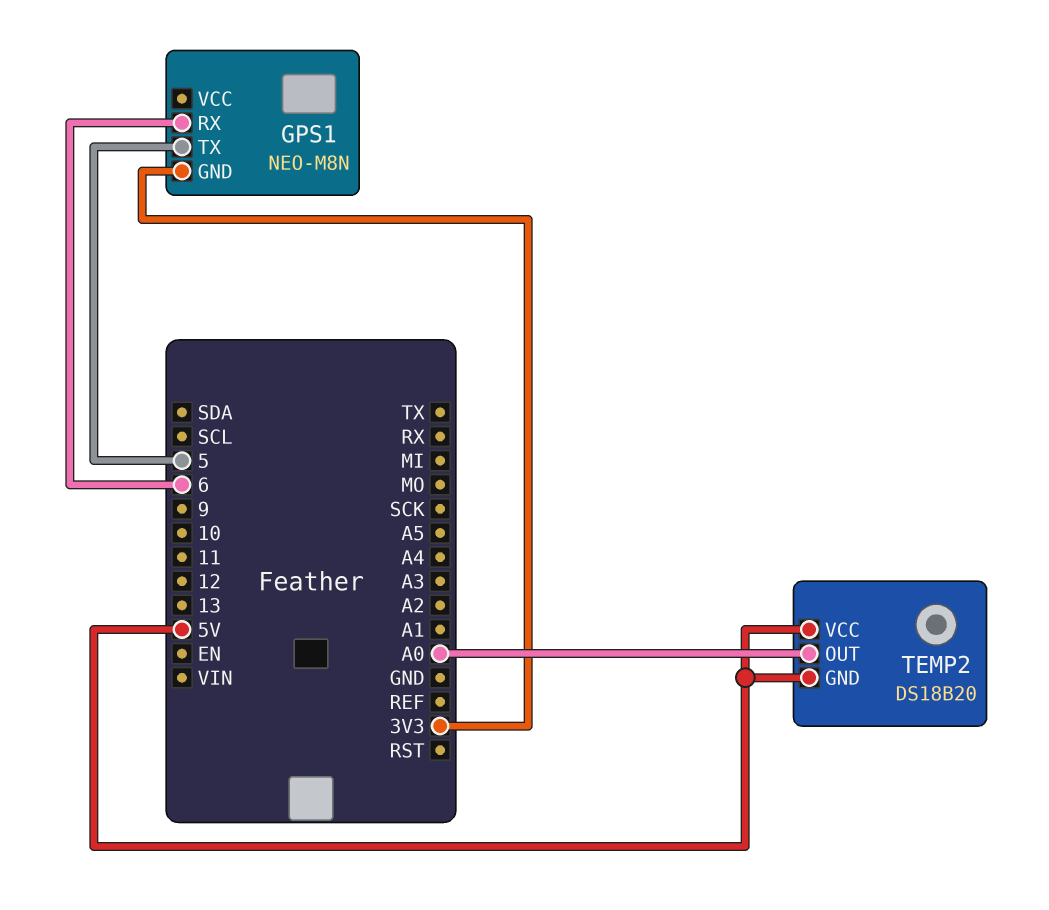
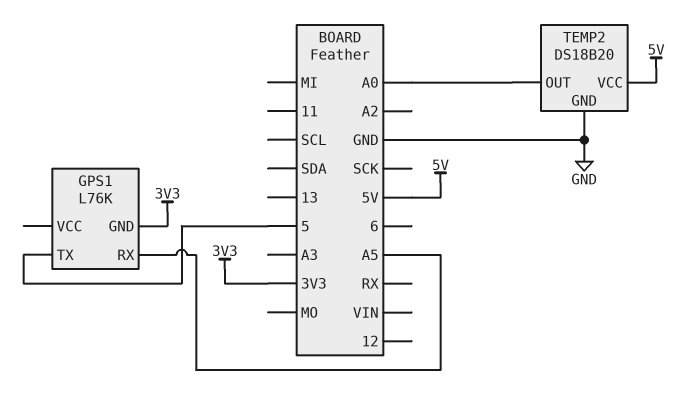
GPS1: NEO-M8N -> L76K
GPS1 pin RX: 6 -> A5
TEMP2 pin GND: 5V -> GND

